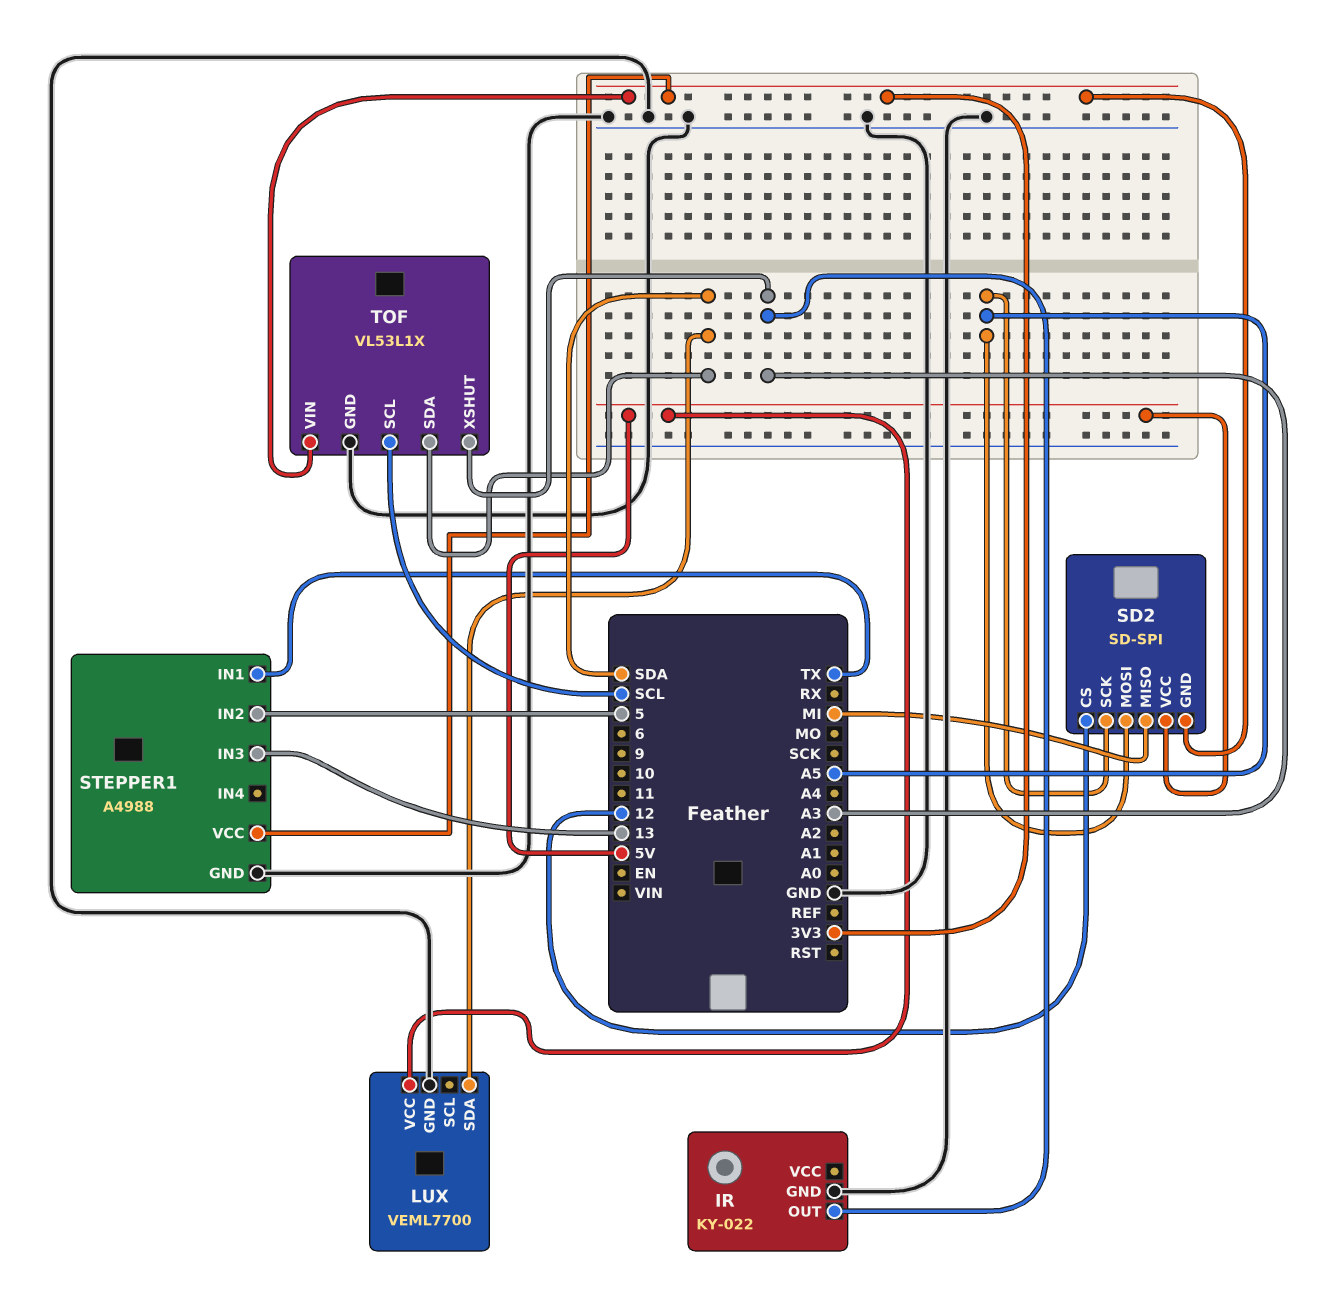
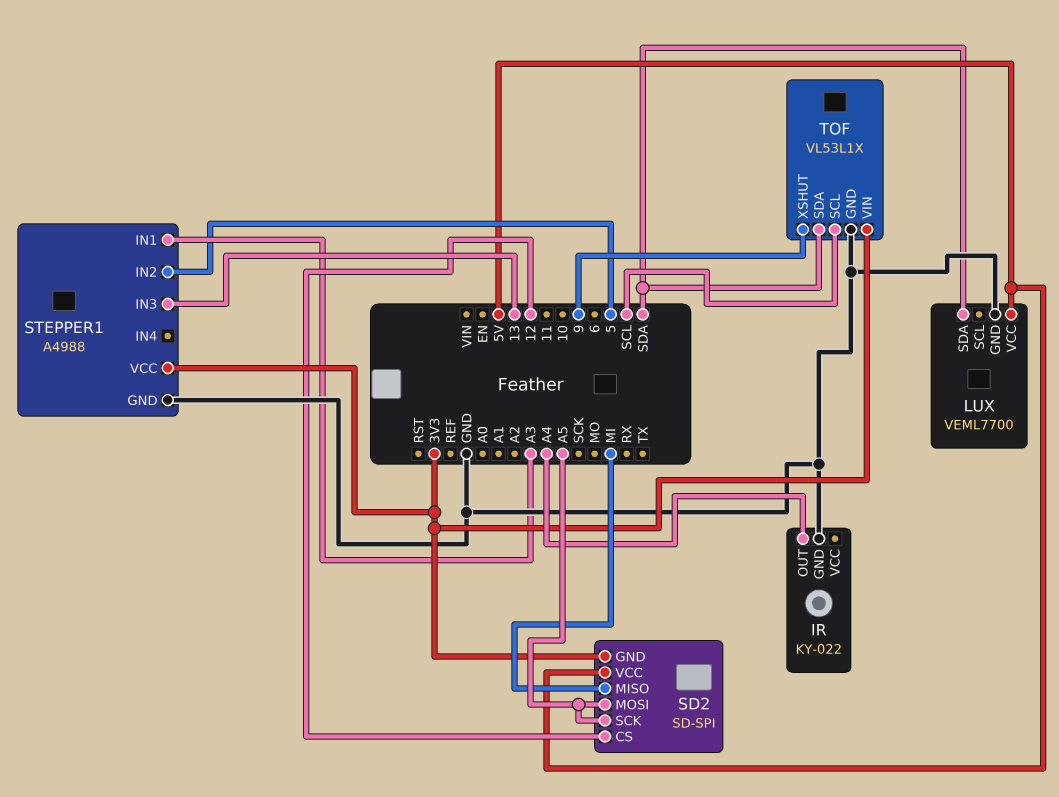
IR pin OUT: A3 -> A4
STEPPER1 pin IN1: TX -> A3
TOF pin XSHUT: A3 -> 9

